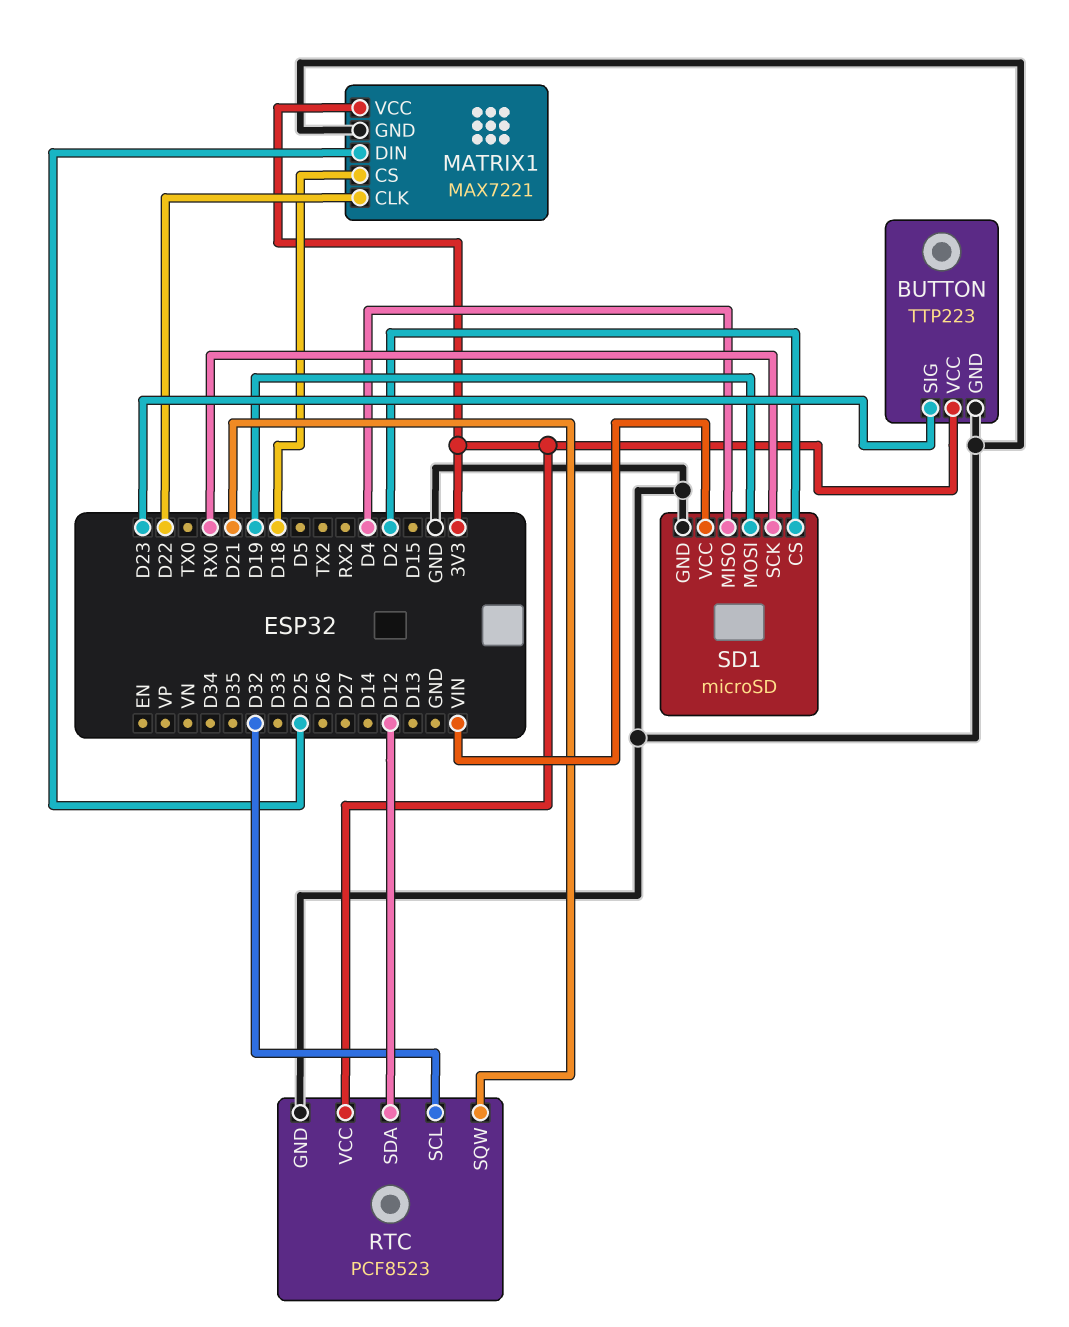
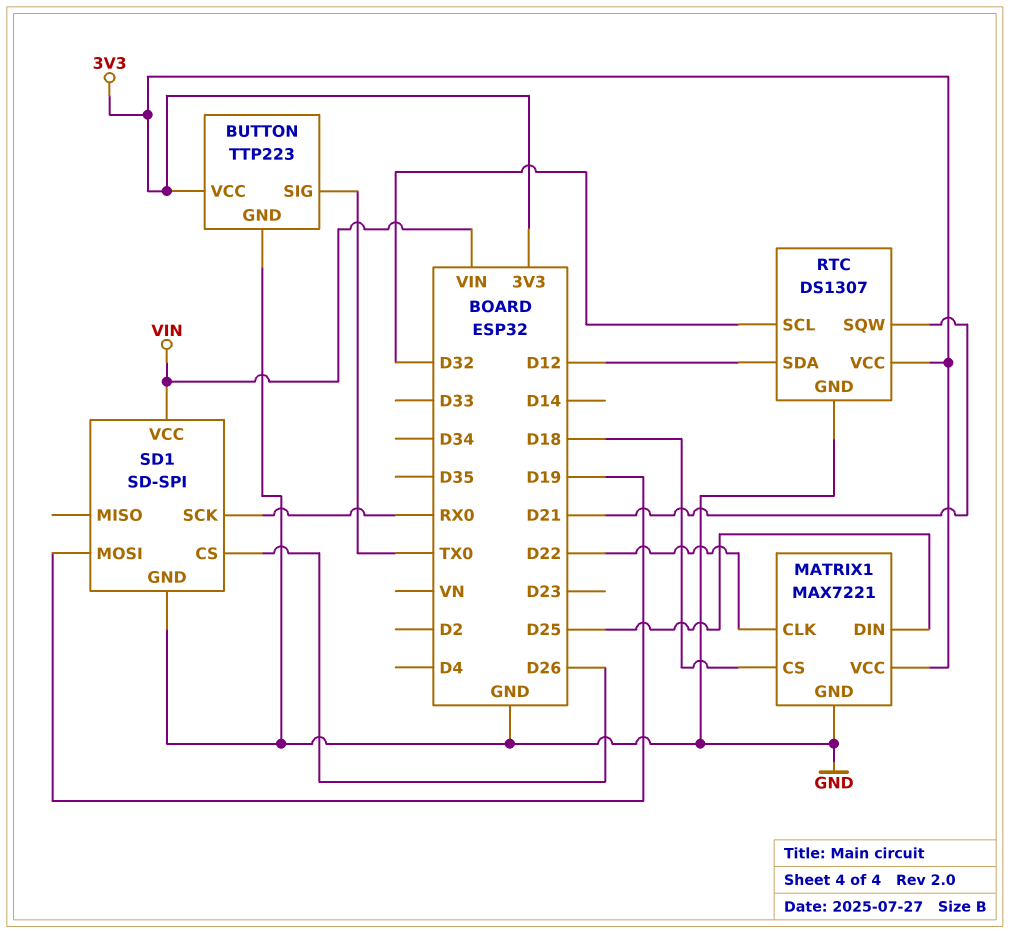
BUTTON pin SIG: D23 -> TX0
RTC: PCF8523 -> DS1307
SD1: microSD -> SD-SPI
SD1 pin CS: D2 -> D26
SD1 pin MISO: D4 -> none

